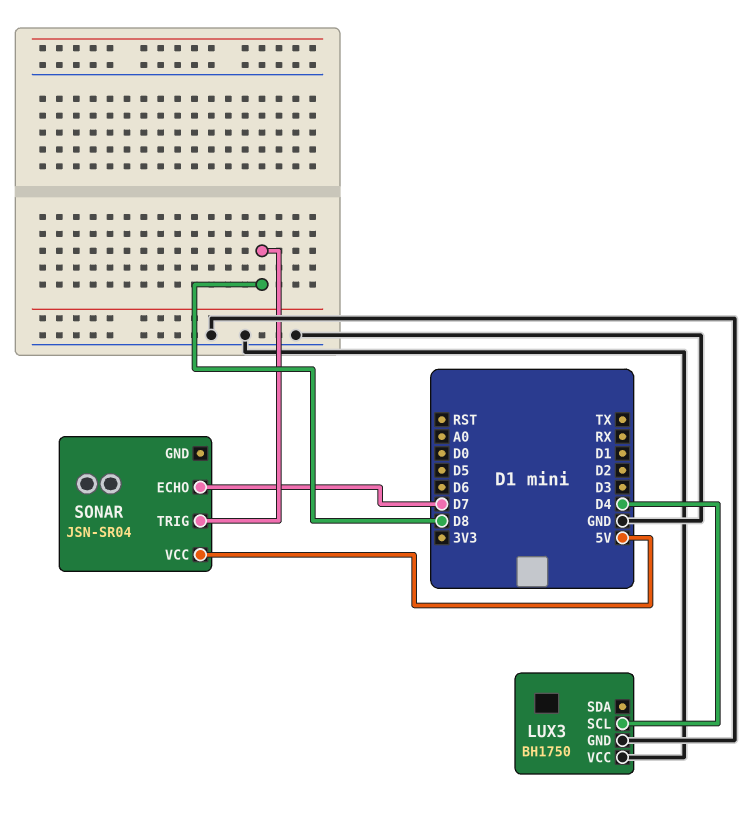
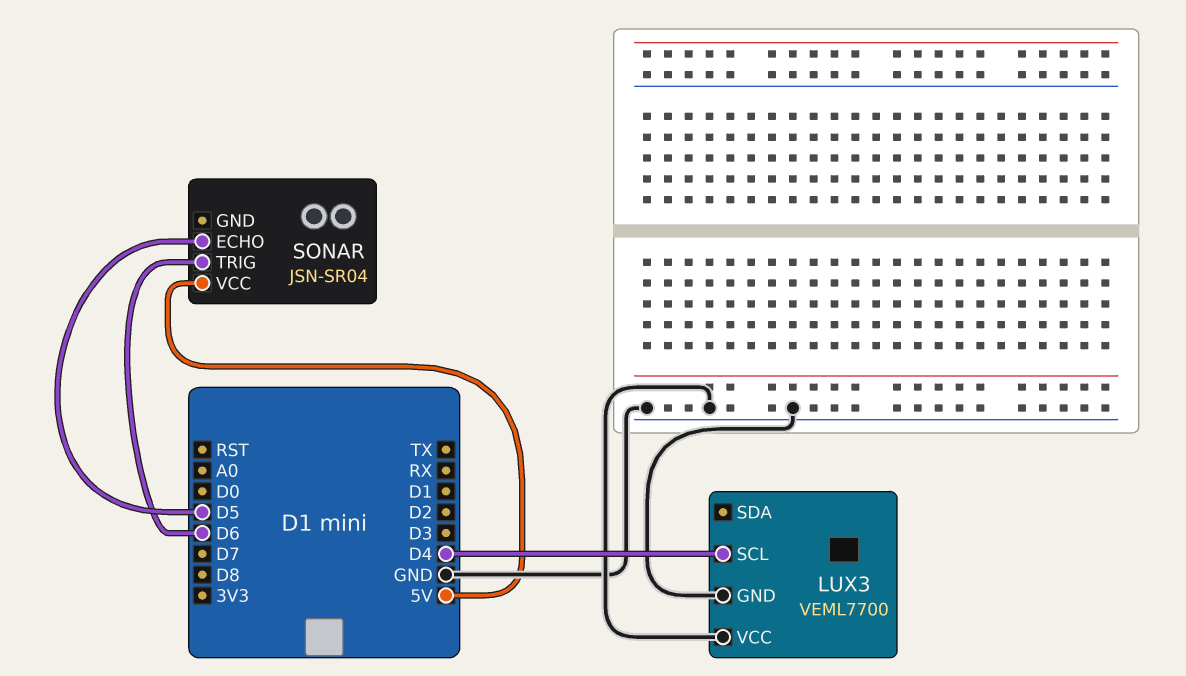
LUX3: BH1750 -> VEML7700
SONAR pin ECHO: D7 -> D5
SONAR pin TRIG: D8 -> D6

